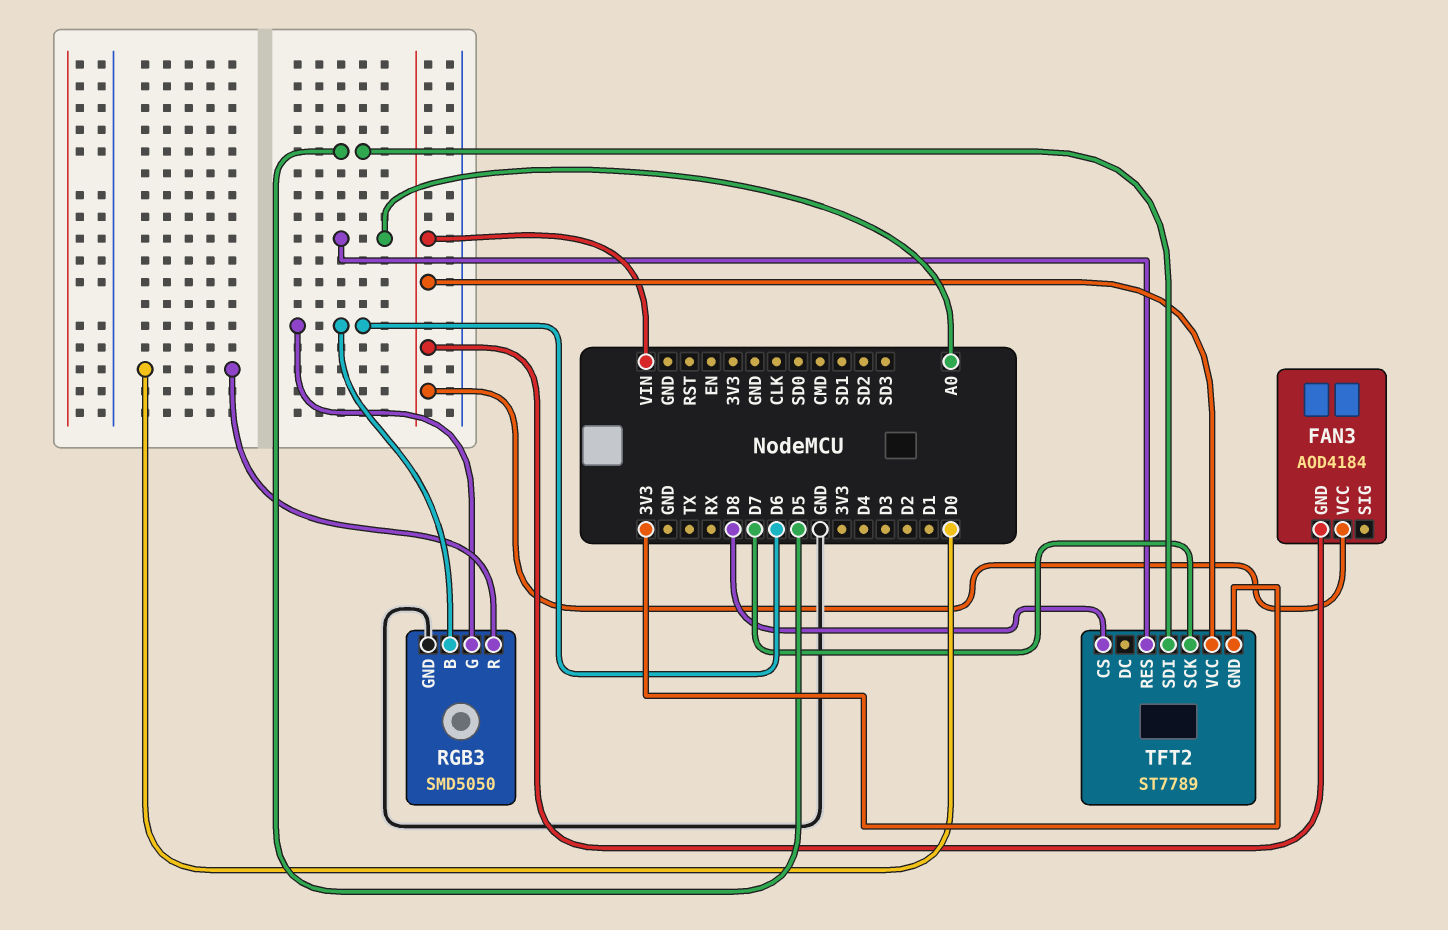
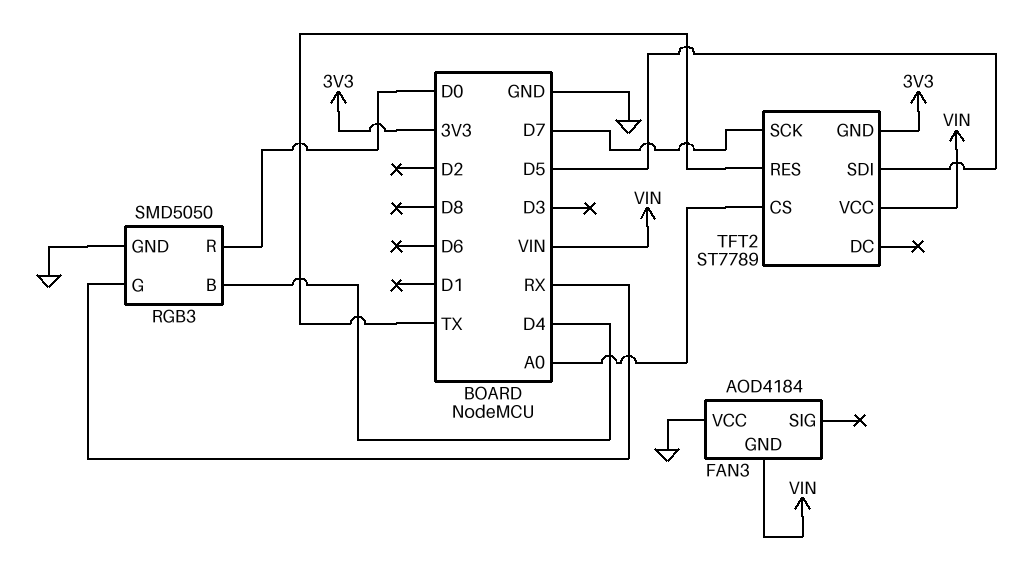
FAN3 pin VCC: VIN -> GND
RGB3 pin B: D6 -> D4
RGB3 pin G: D6 -> RX
TFT2 pin CS: D8 -> A0
TFT2 pin RES: A0 -> TX

